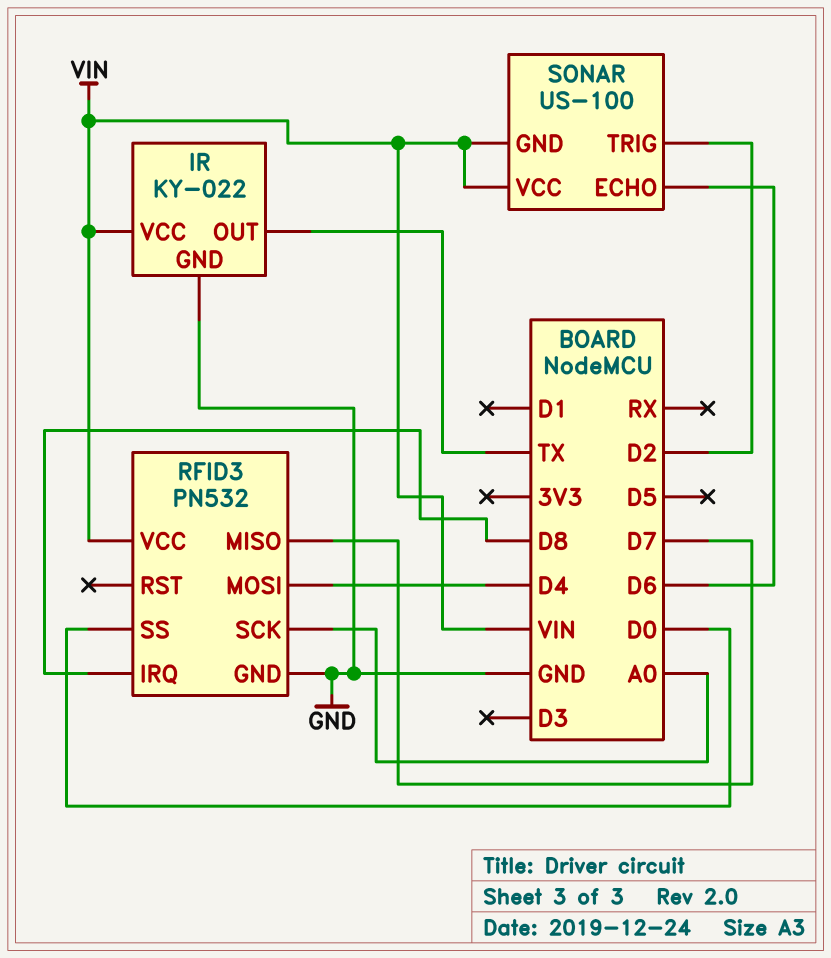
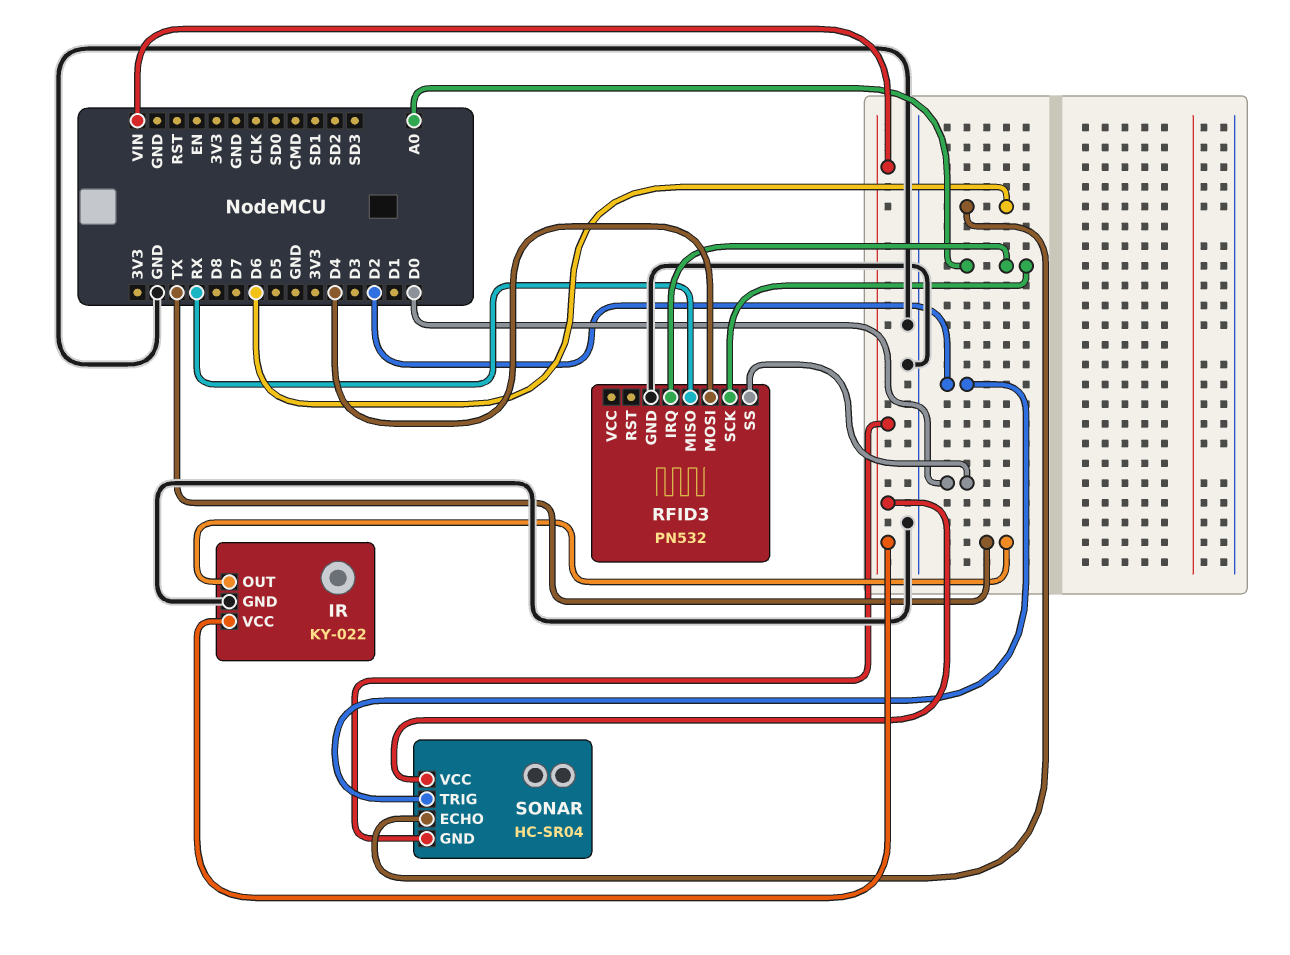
RFID3 pin IRQ: D8 -> A0
RFID3 pin MISO: D7 -> RX
RFID3 pin VCC: VIN -> none
SONAR: US-100 -> HC-SR04

